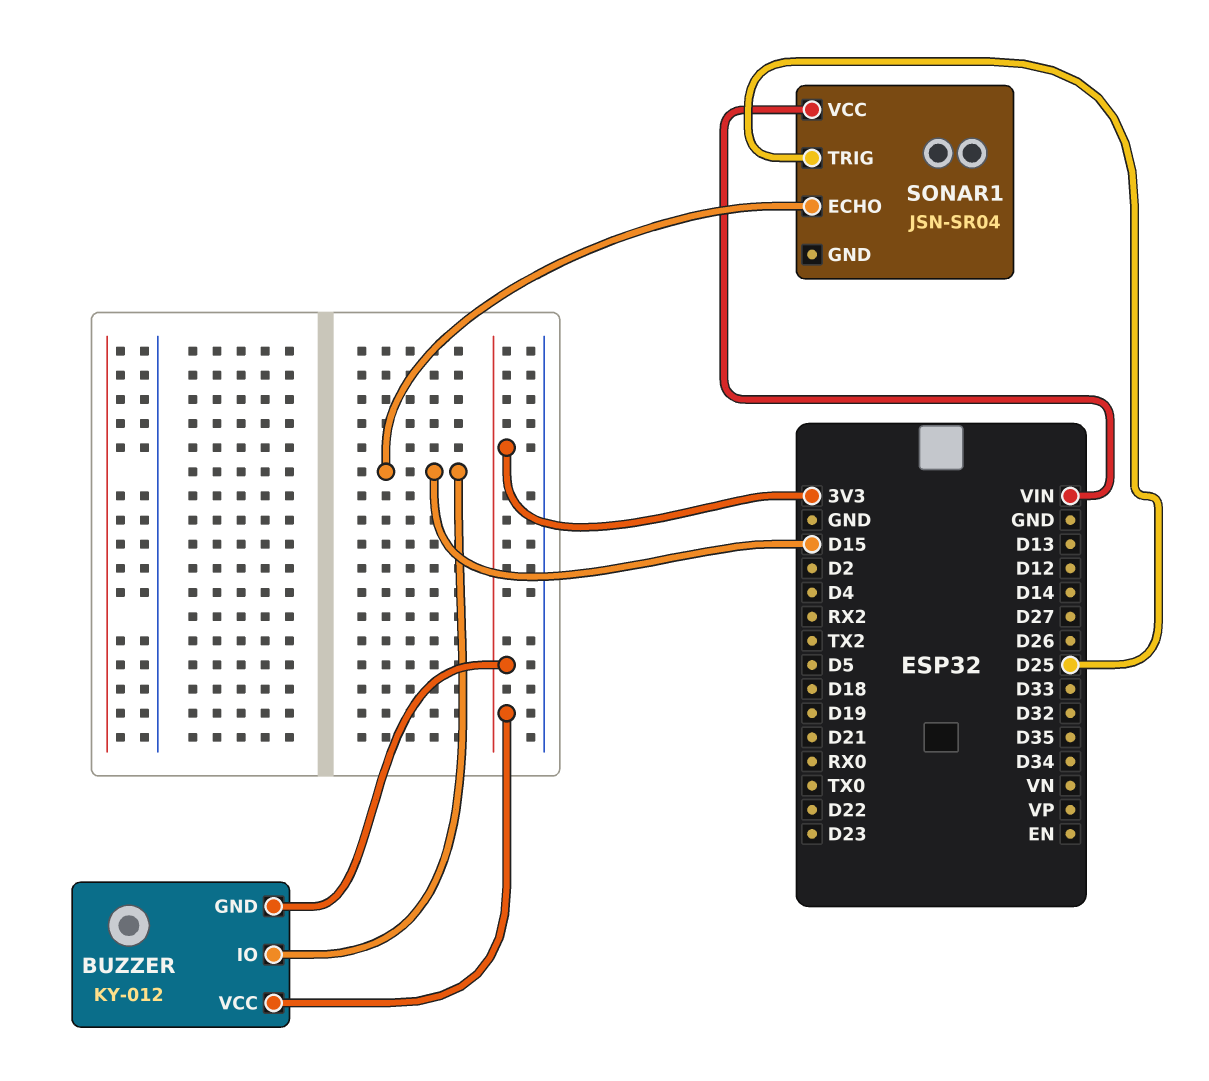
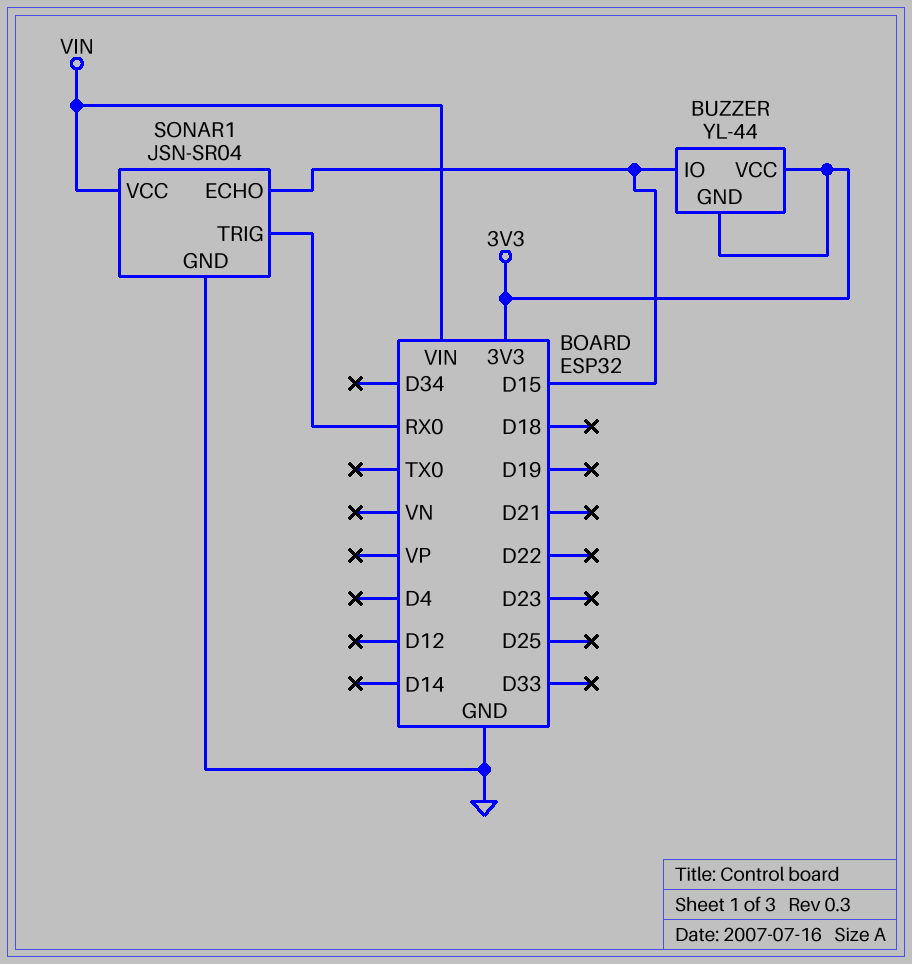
BUZZER: KY-012 -> YL-44
SONAR1 pin GND: none -> GND
SONAR1 pin TRIG: D25 -> RX0

